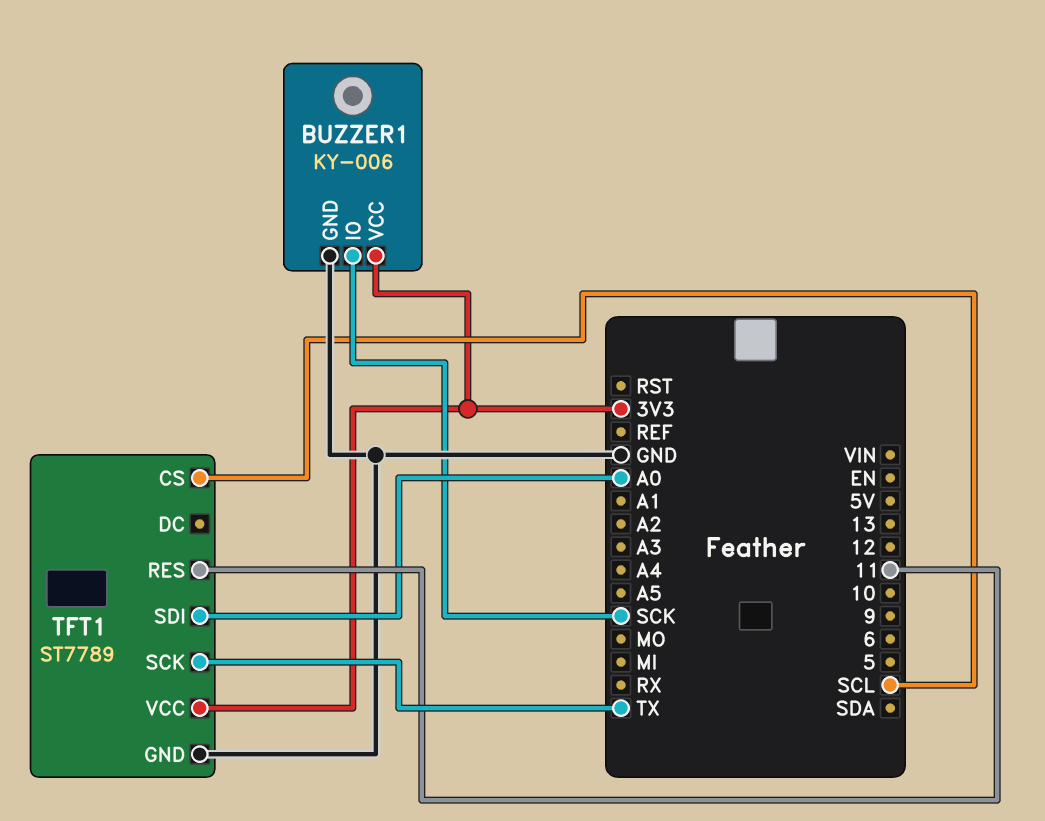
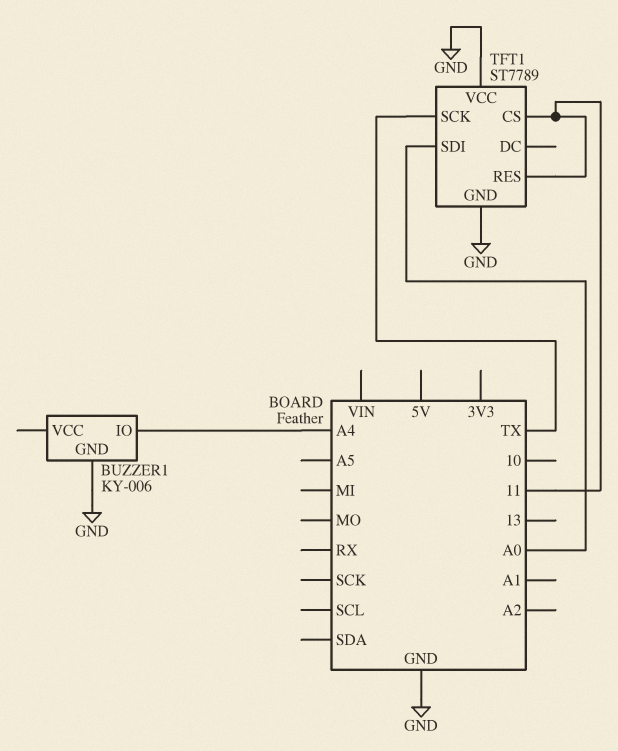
BUZZER1 pin IO: SCK -> A4
BUZZER1 pin VCC: 3V3 -> none
TFT1 pin CS: SCL -> 11
TFT1 pin VCC: 3V3 -> GND

